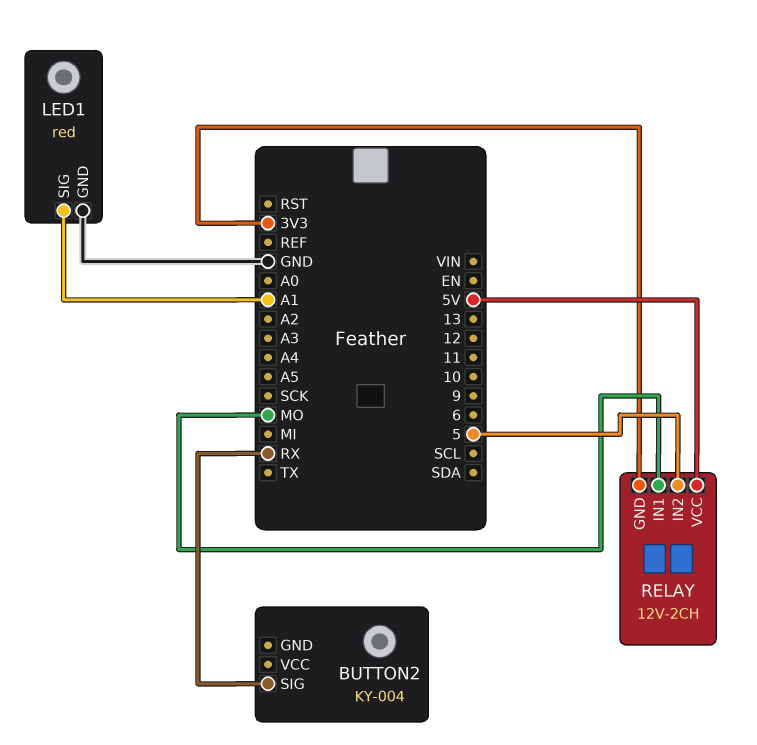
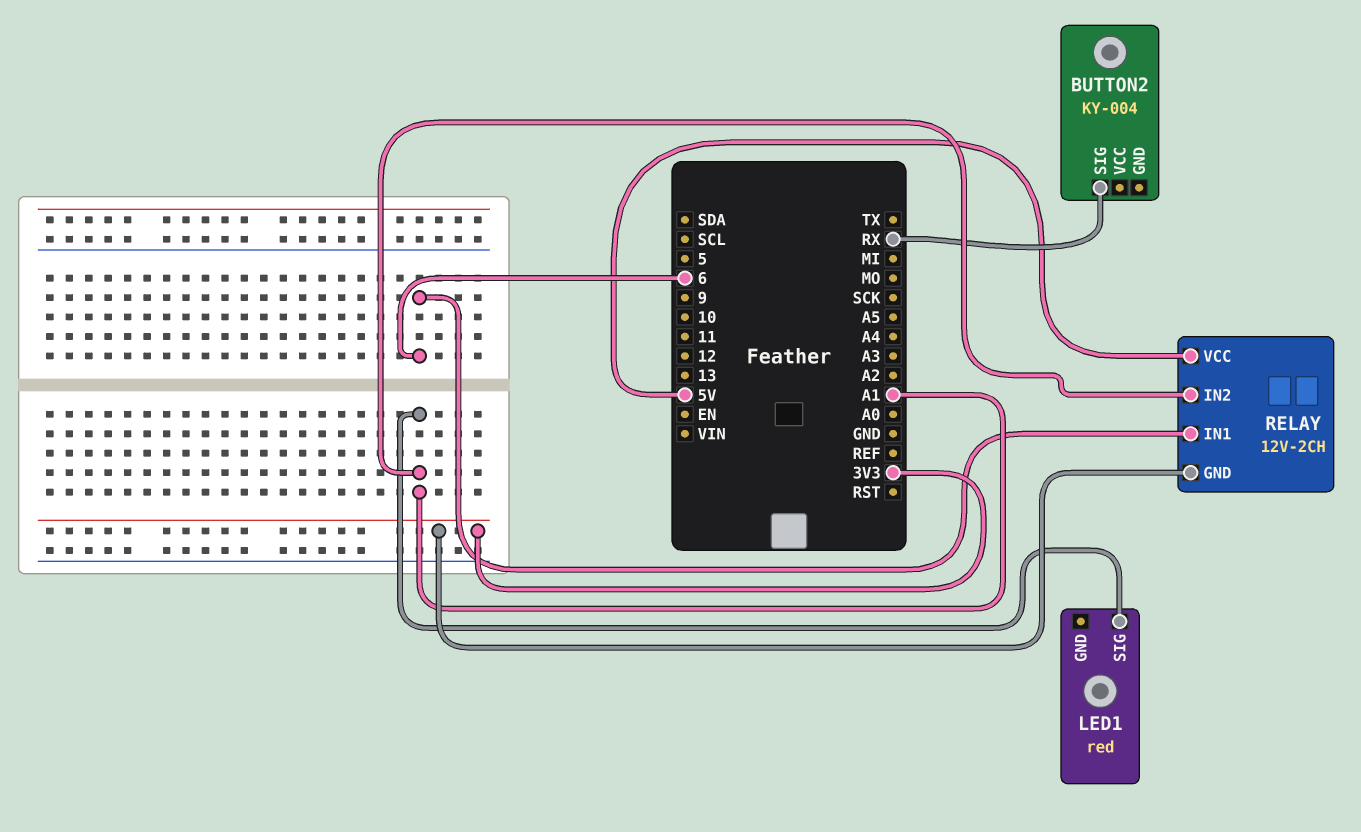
LED1 pin GND: GND -> none
RELAY pin IN1: MO -> 6
RELAY pin IN2: 5 -> A1

